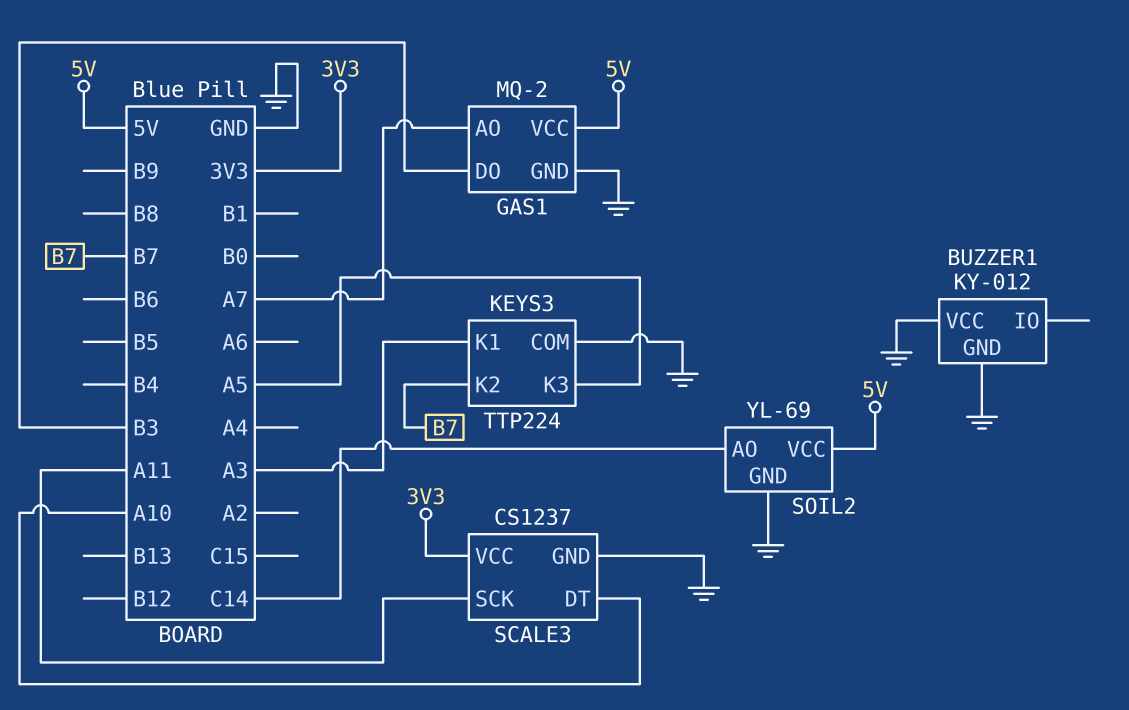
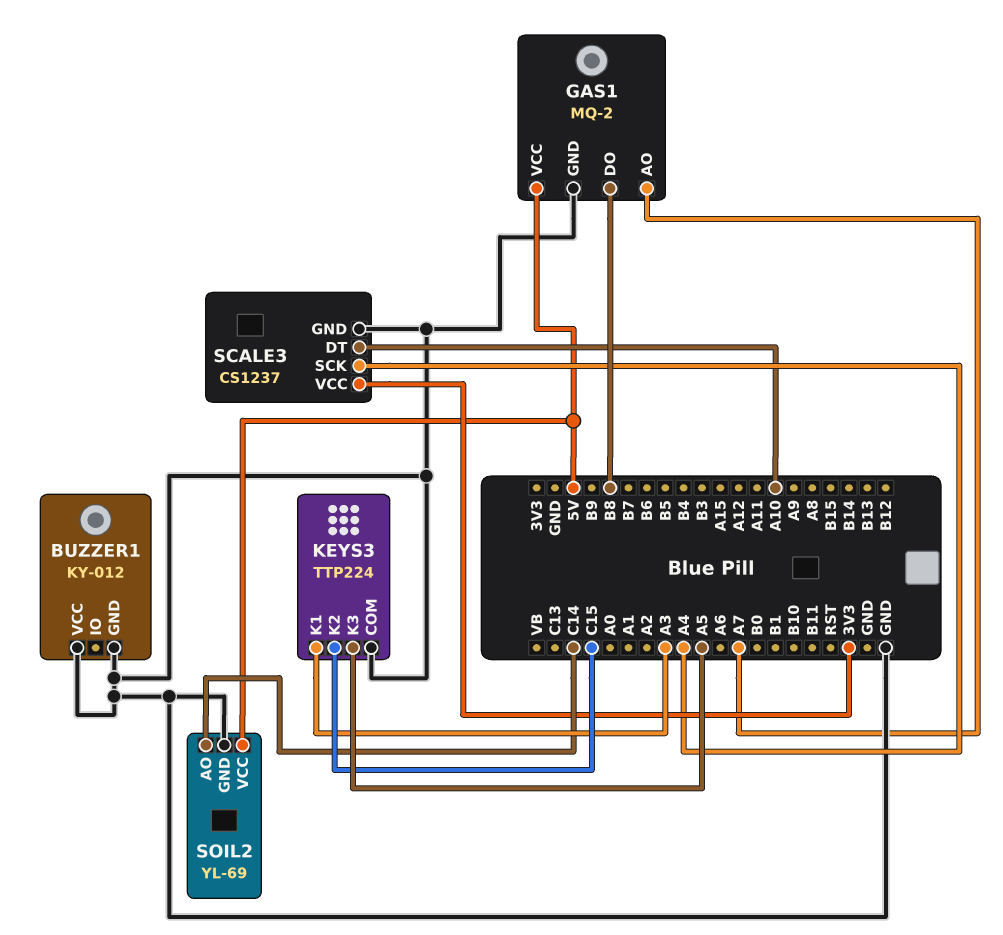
GAS1 pin DO: B3 -> B8
KEYS3 pin K2: B7 -> C15
SCALE3 pin SCK: A11 -> A4

